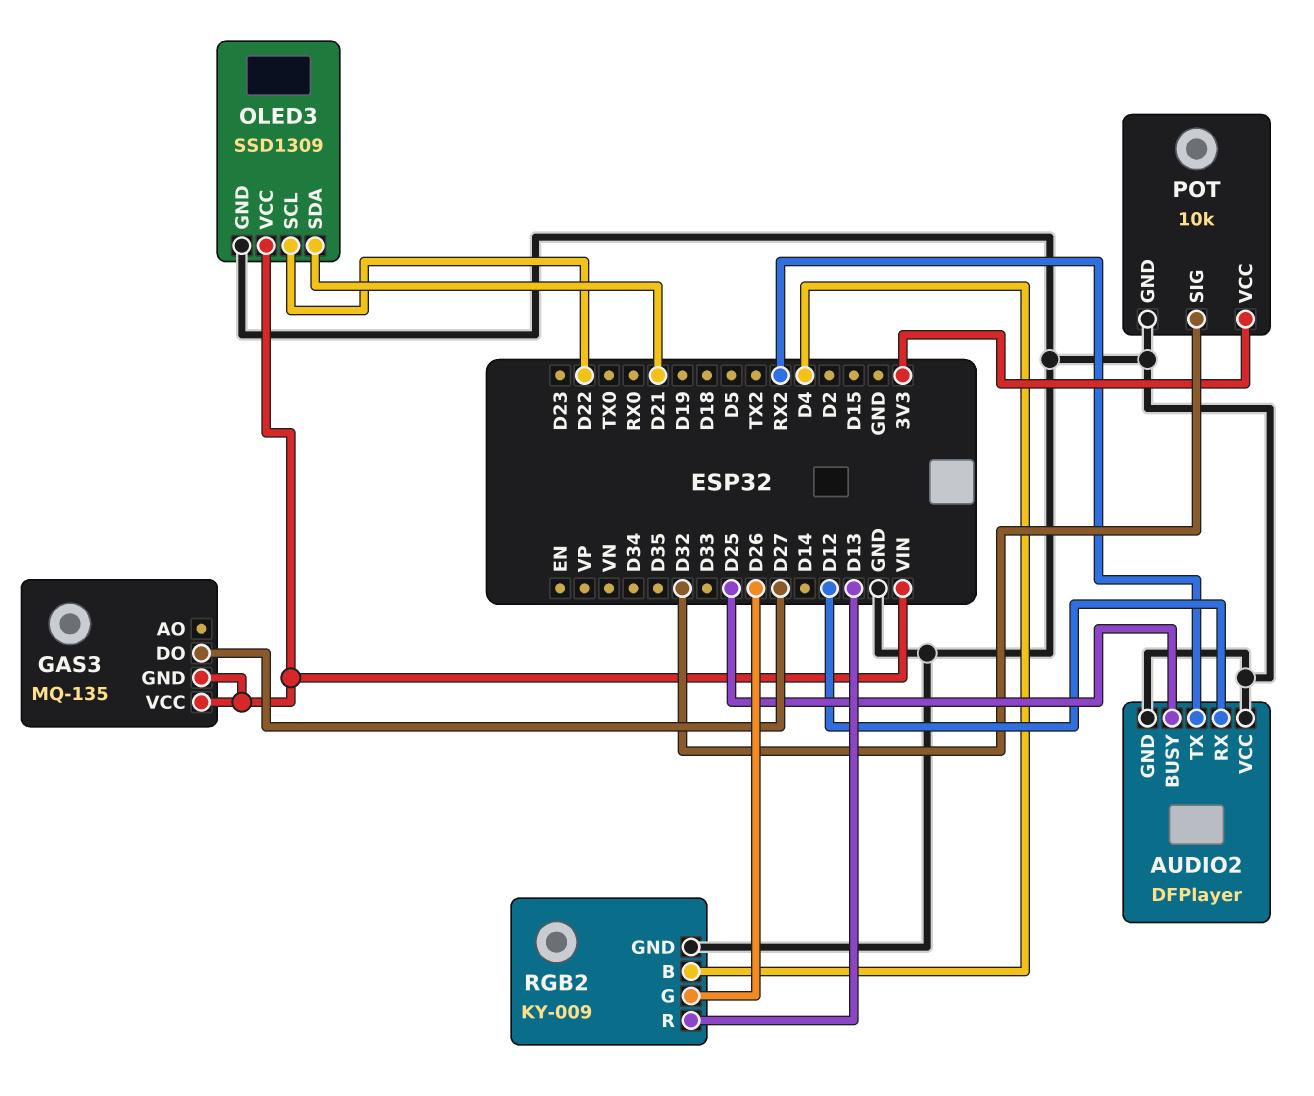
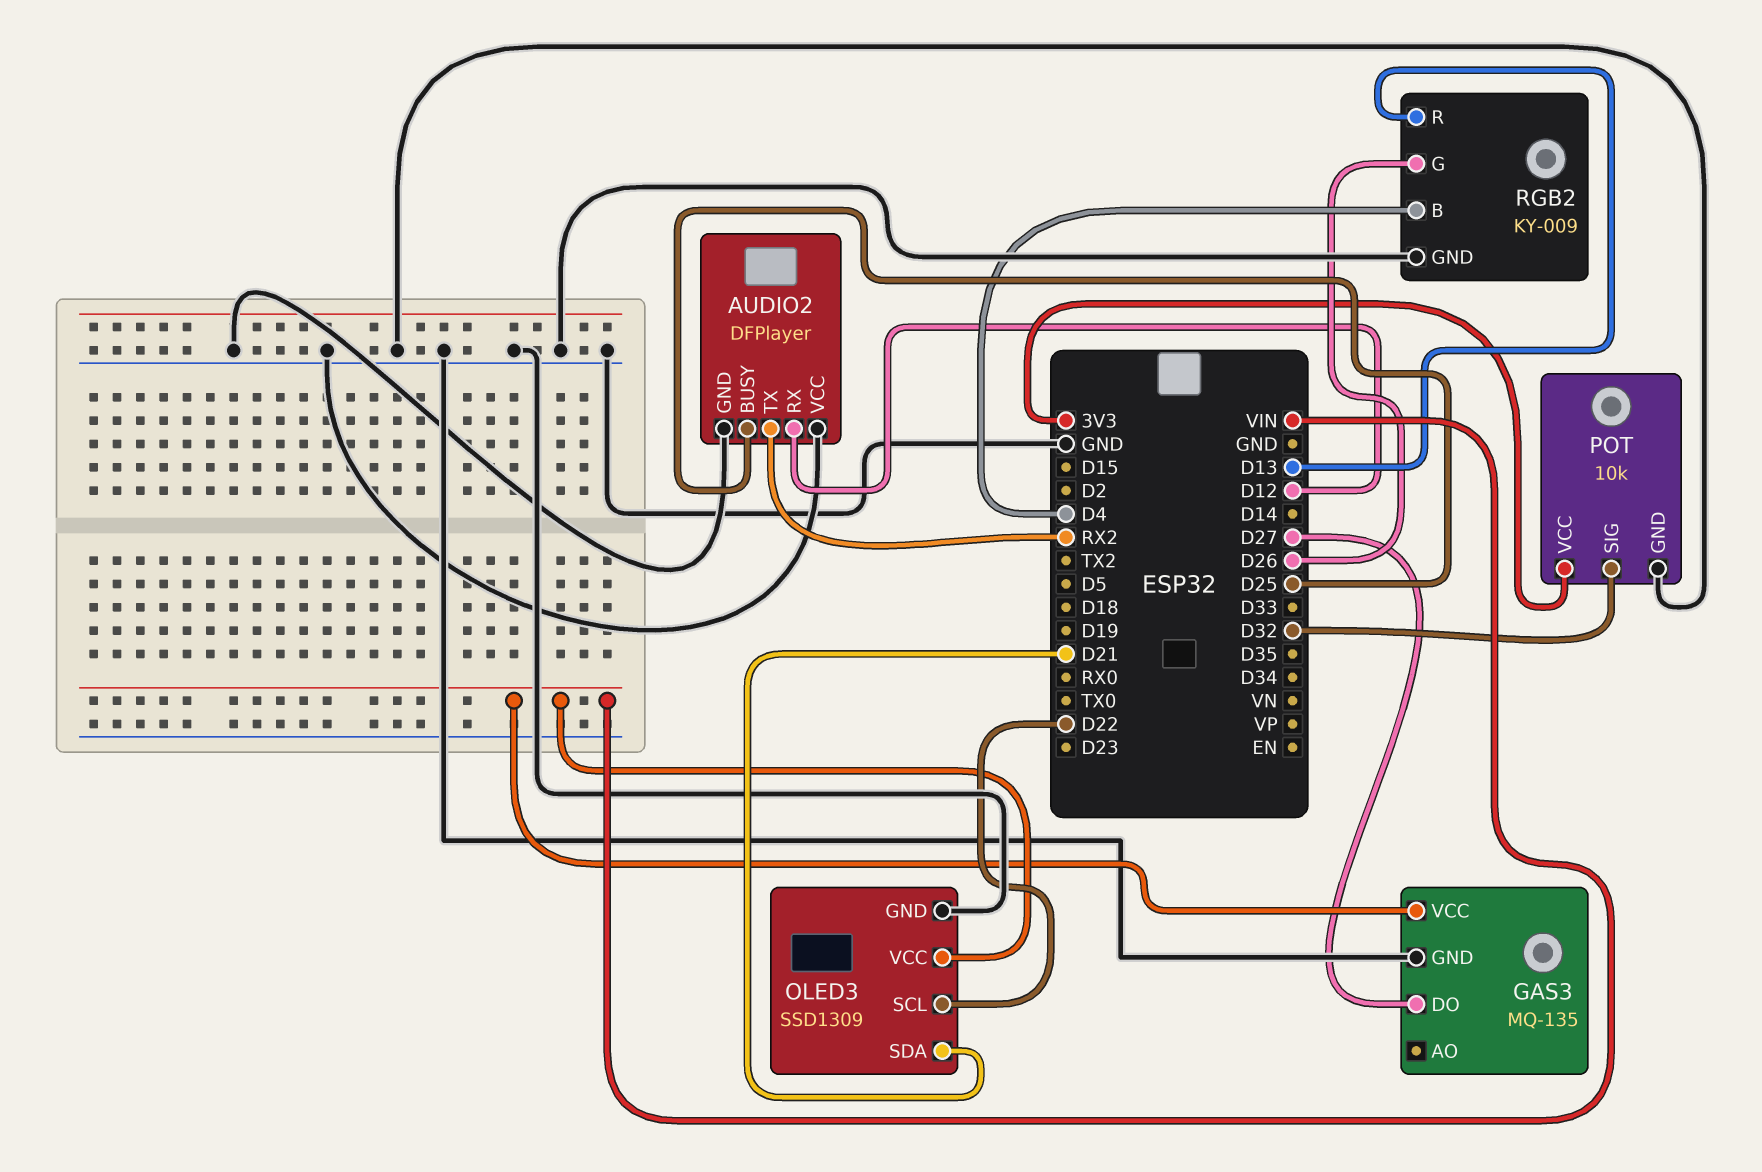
GAS3 pin GND: VIN -> GND

